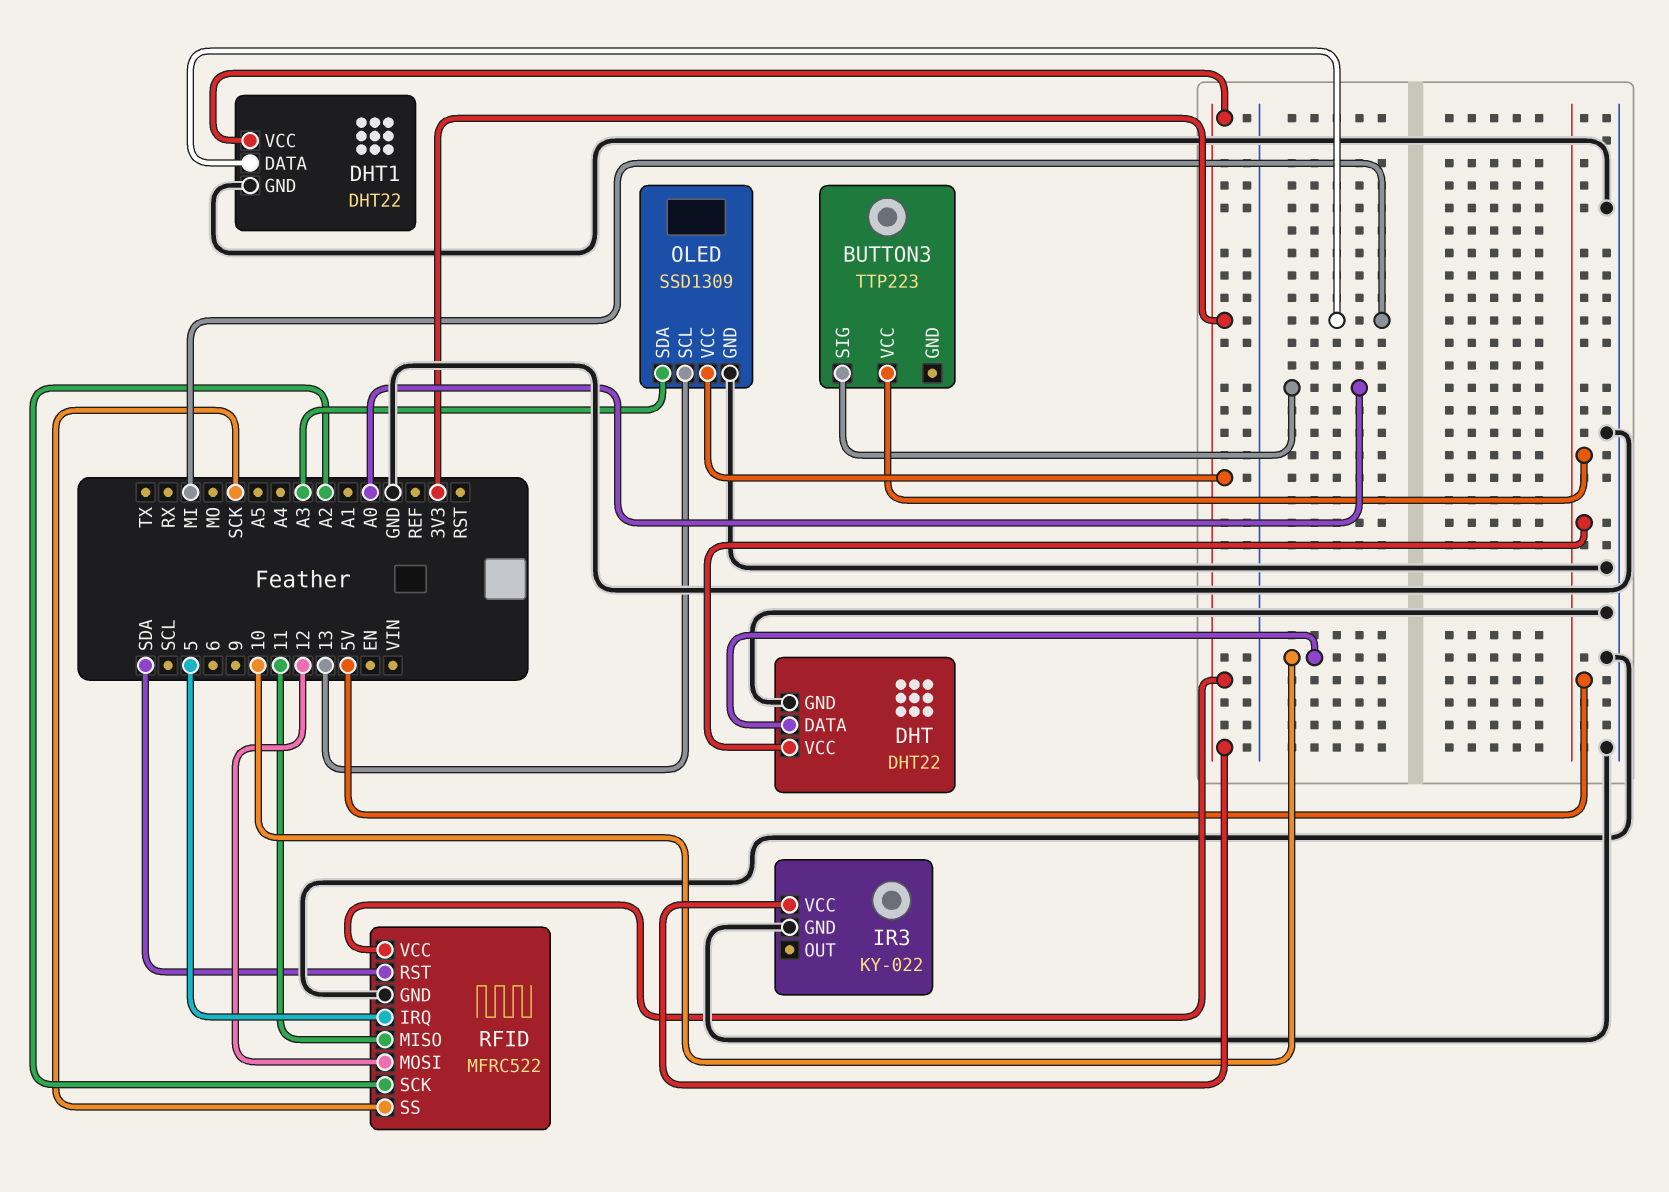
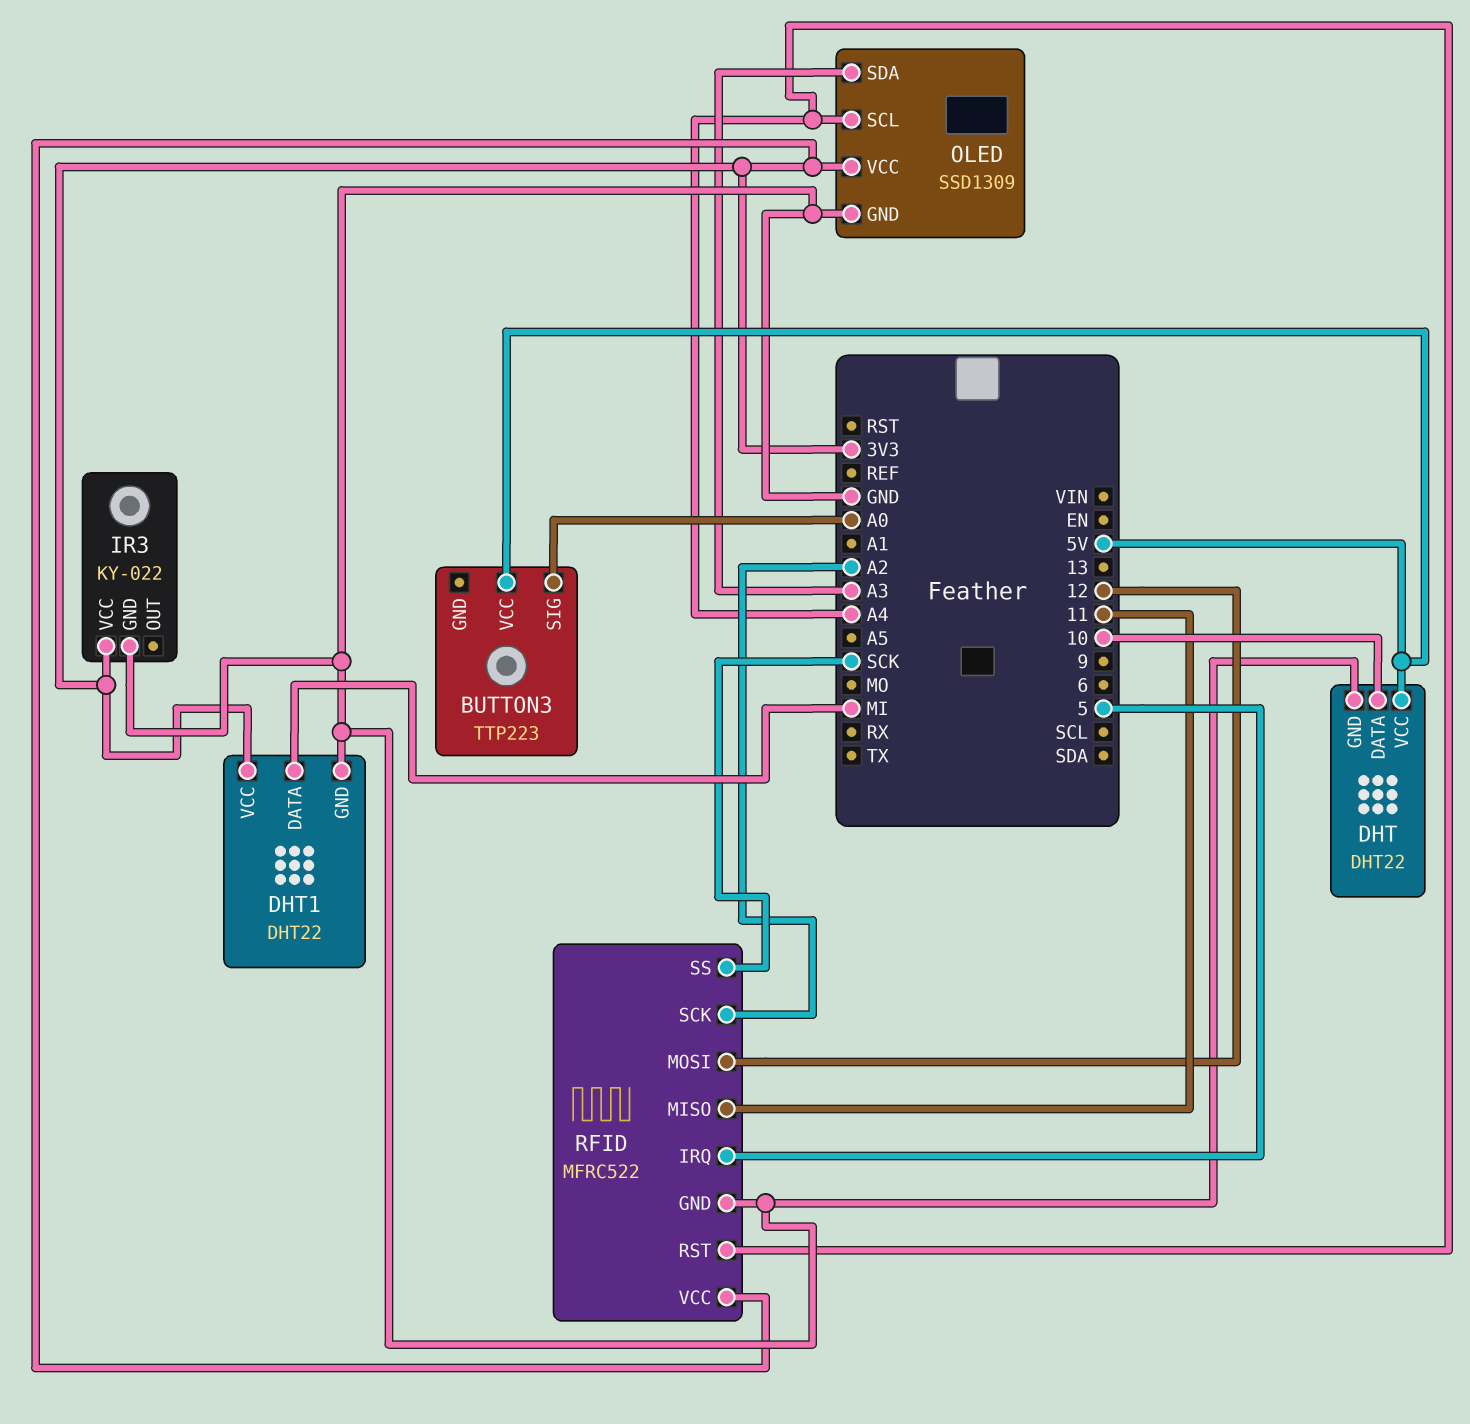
OLED pin SCL: 13 -> A4
RFID pin RST: SDA -> A4

